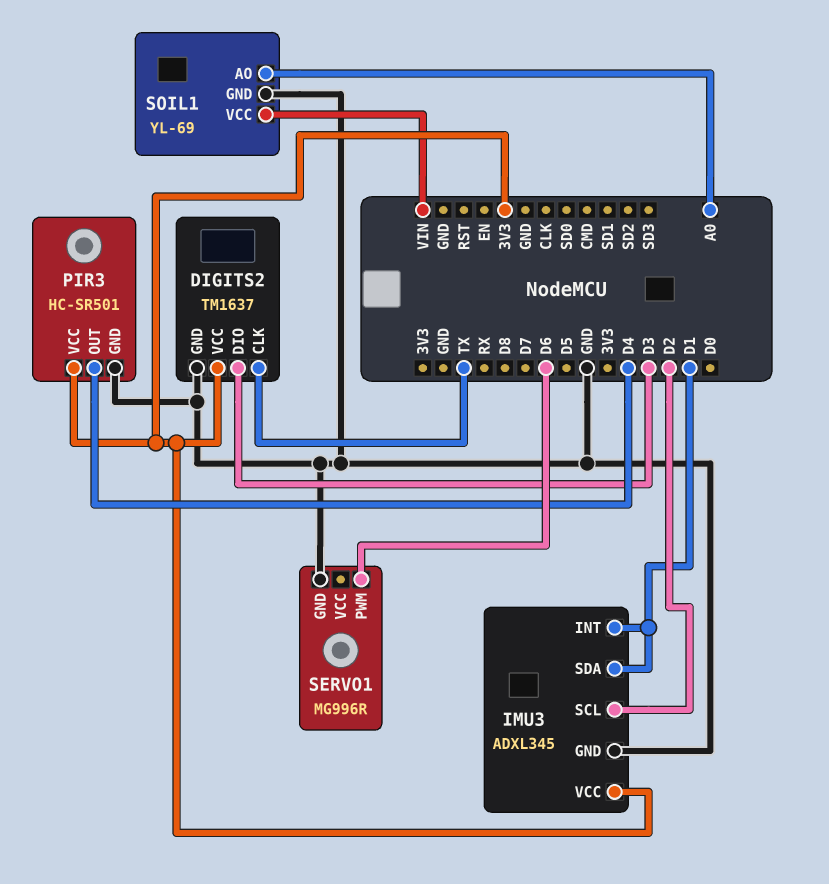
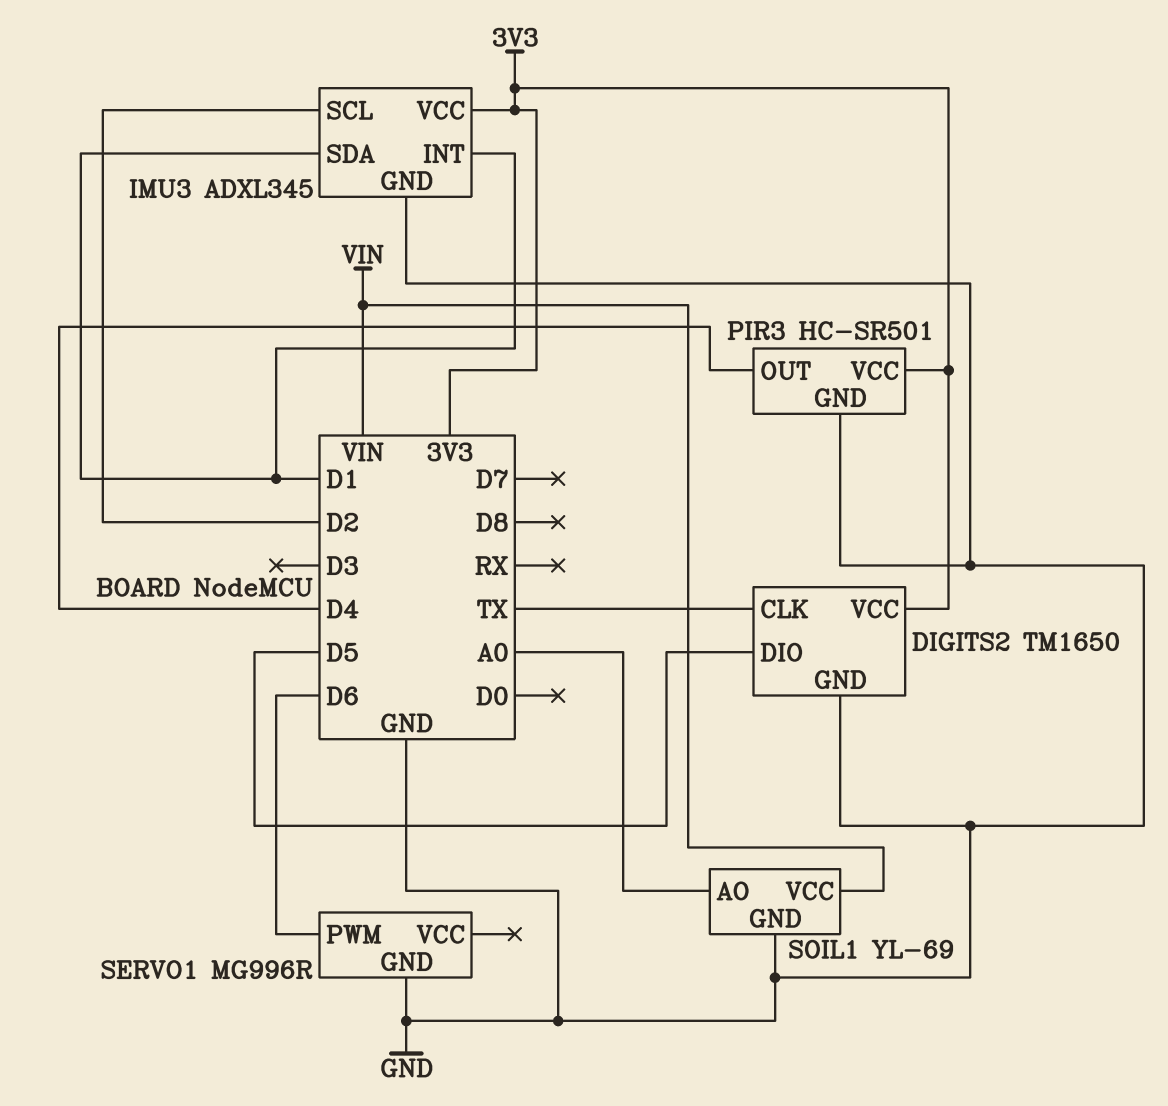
DIGITS2: TM1637 -> TM1650
DIGITS2 pin DIO: D3 -> D5

